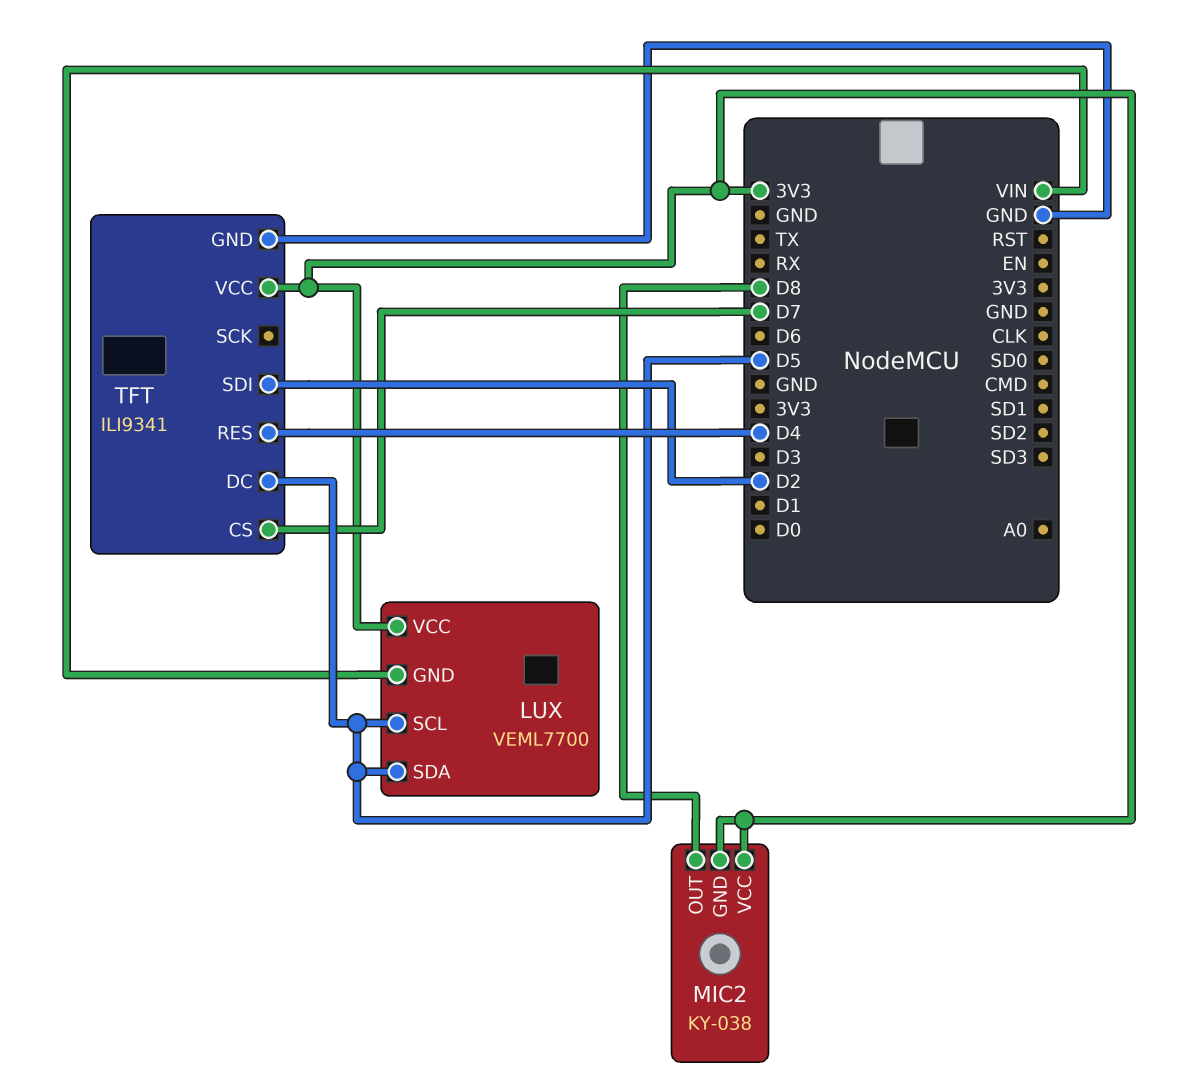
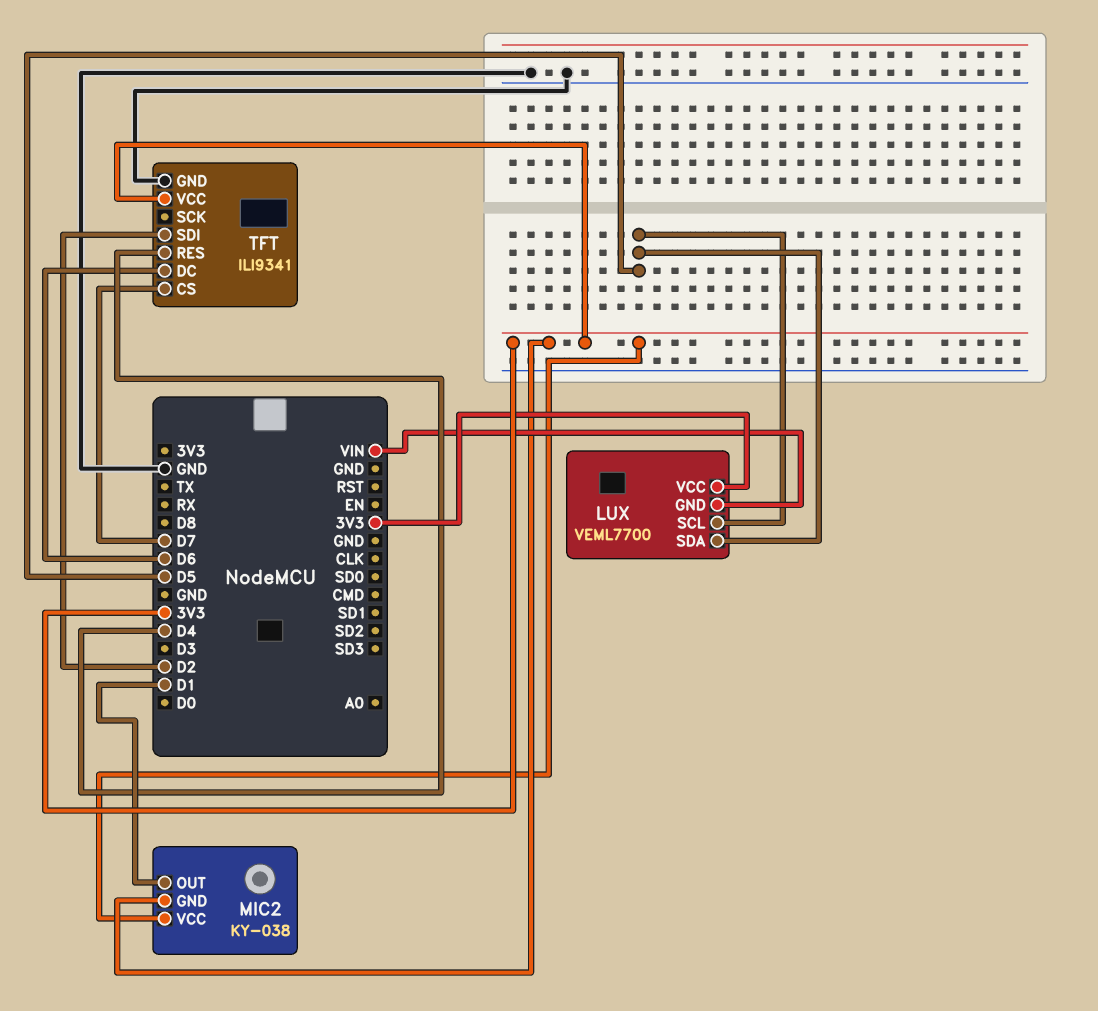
MIC2 pin OUT: D8 -> D1
TFT pin DC: D5 -> D6

